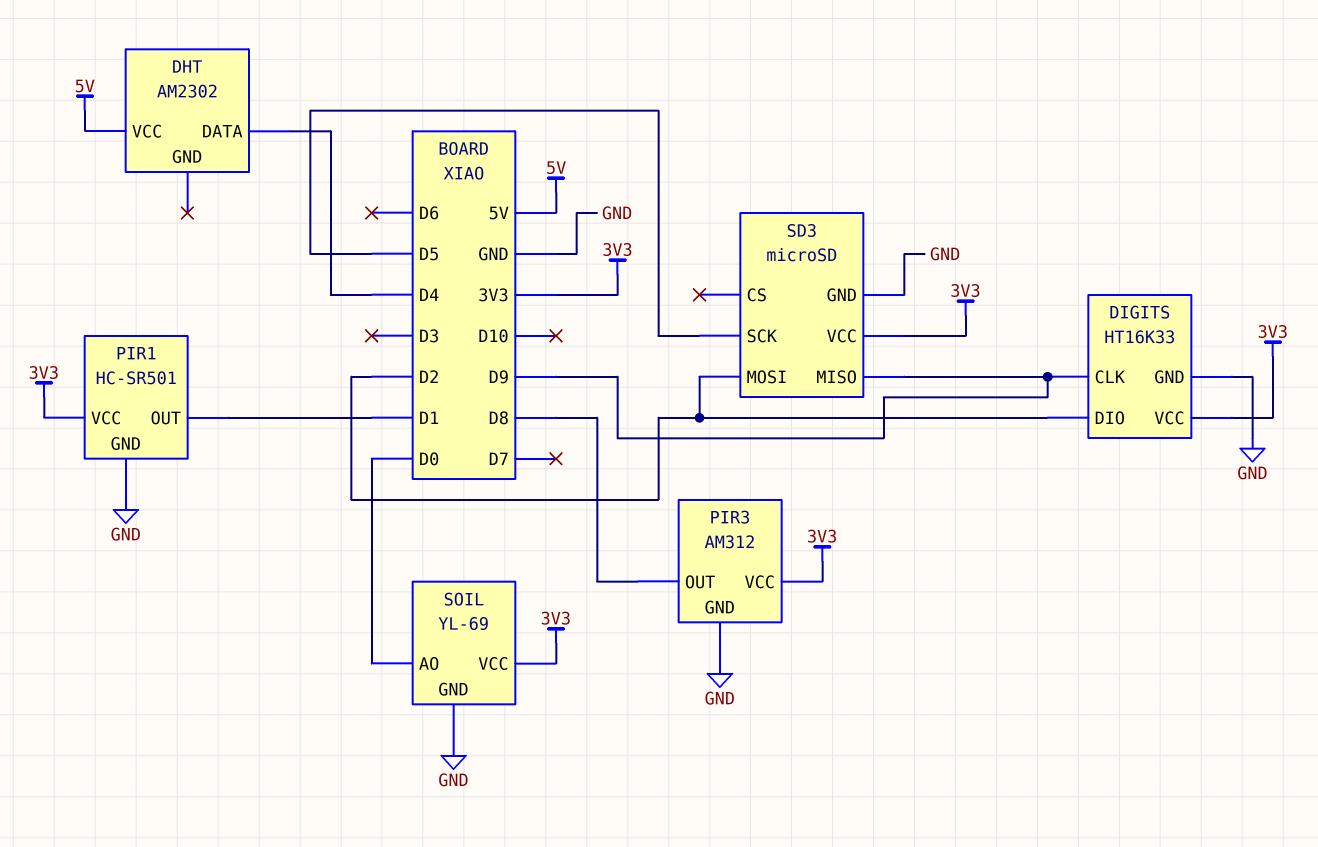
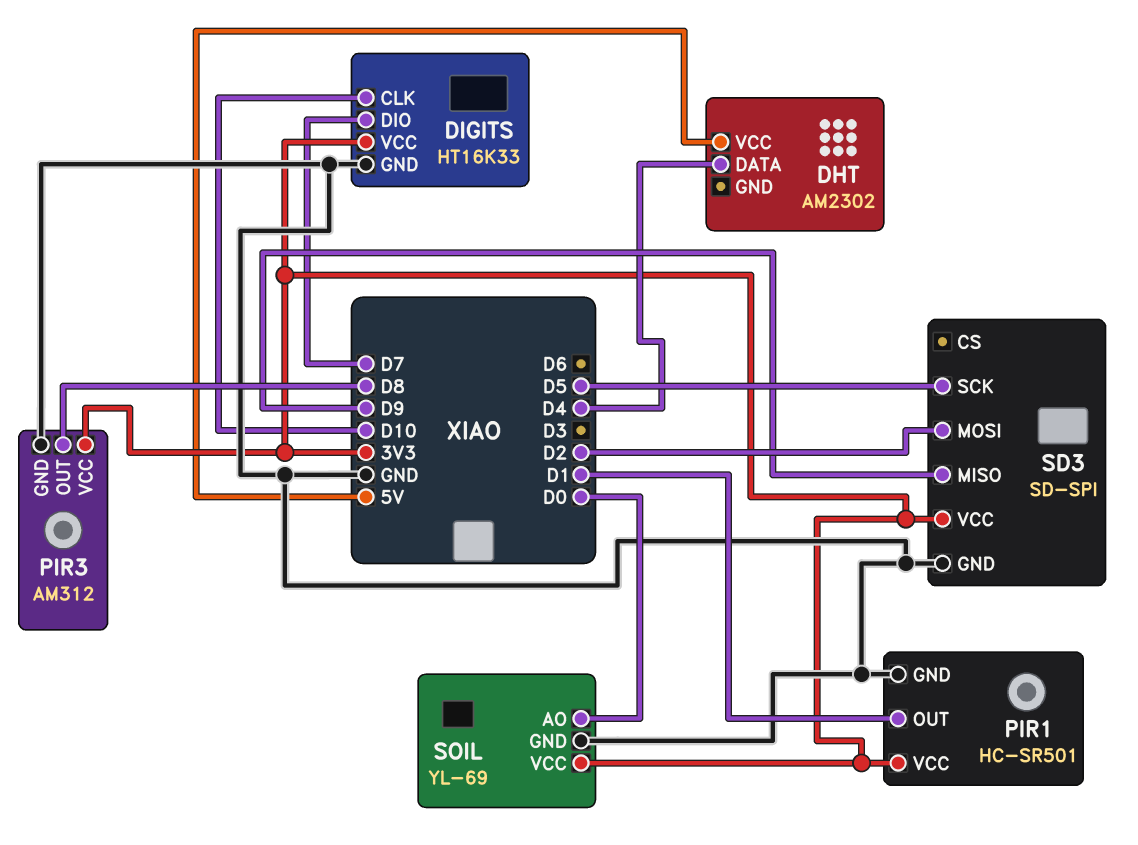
DIGITS pin CLK: D9 -> D10
DIGITS pin DIO: D2 -> D7
SD3: microSD -> SD-SPI

